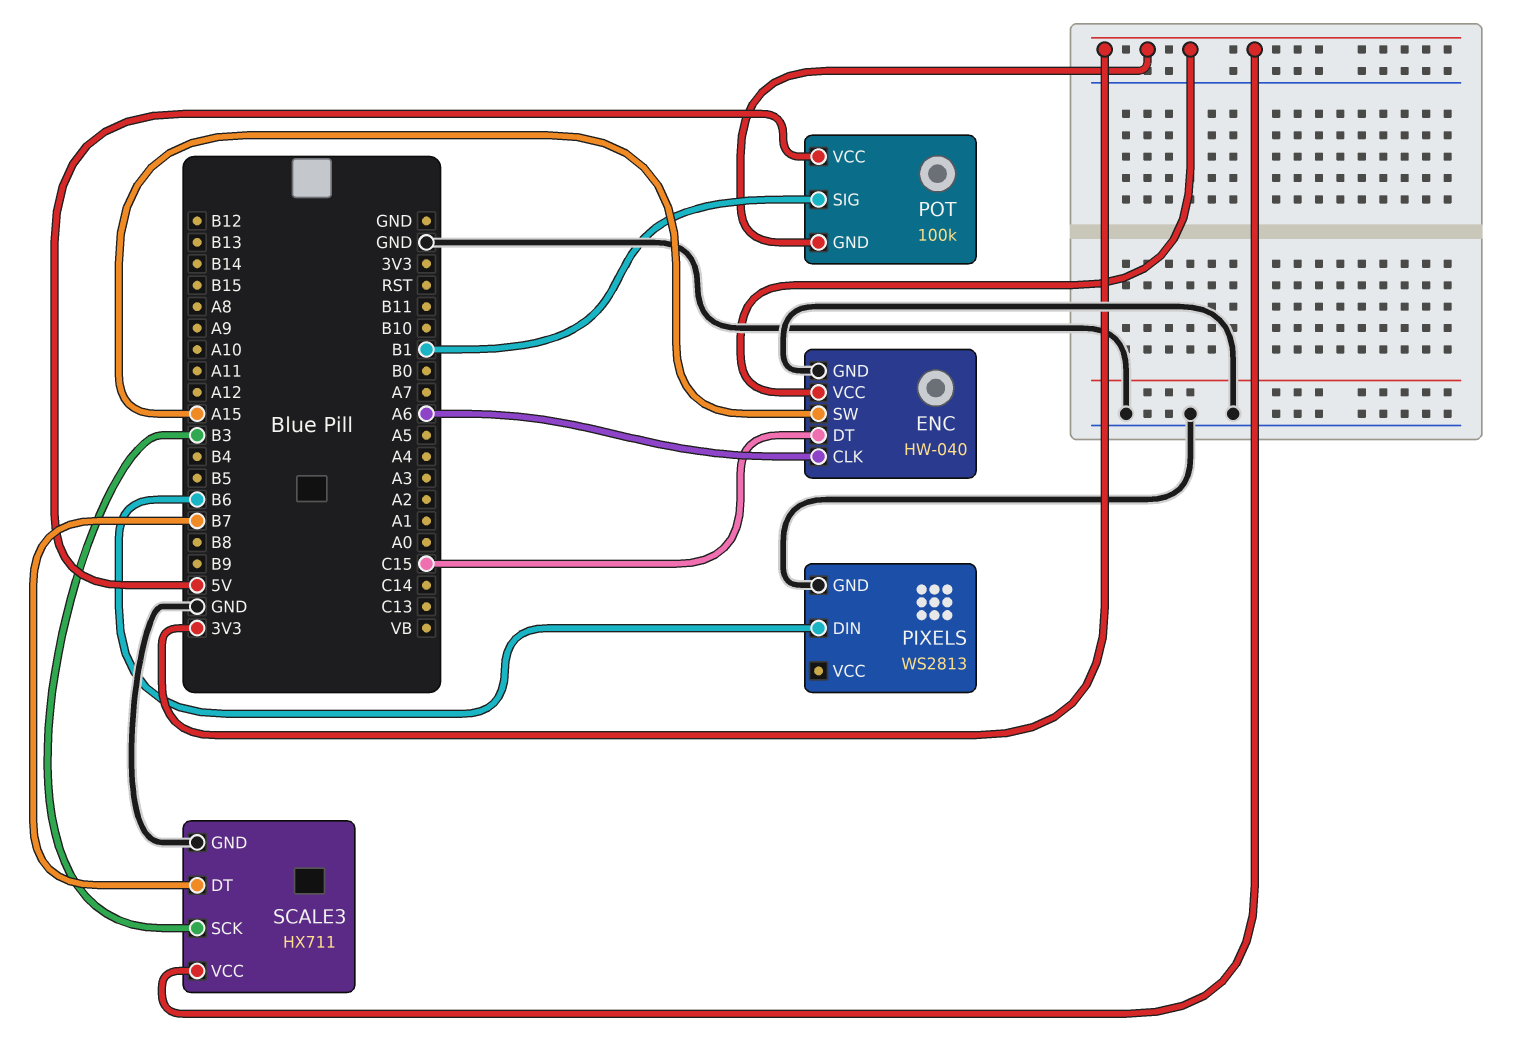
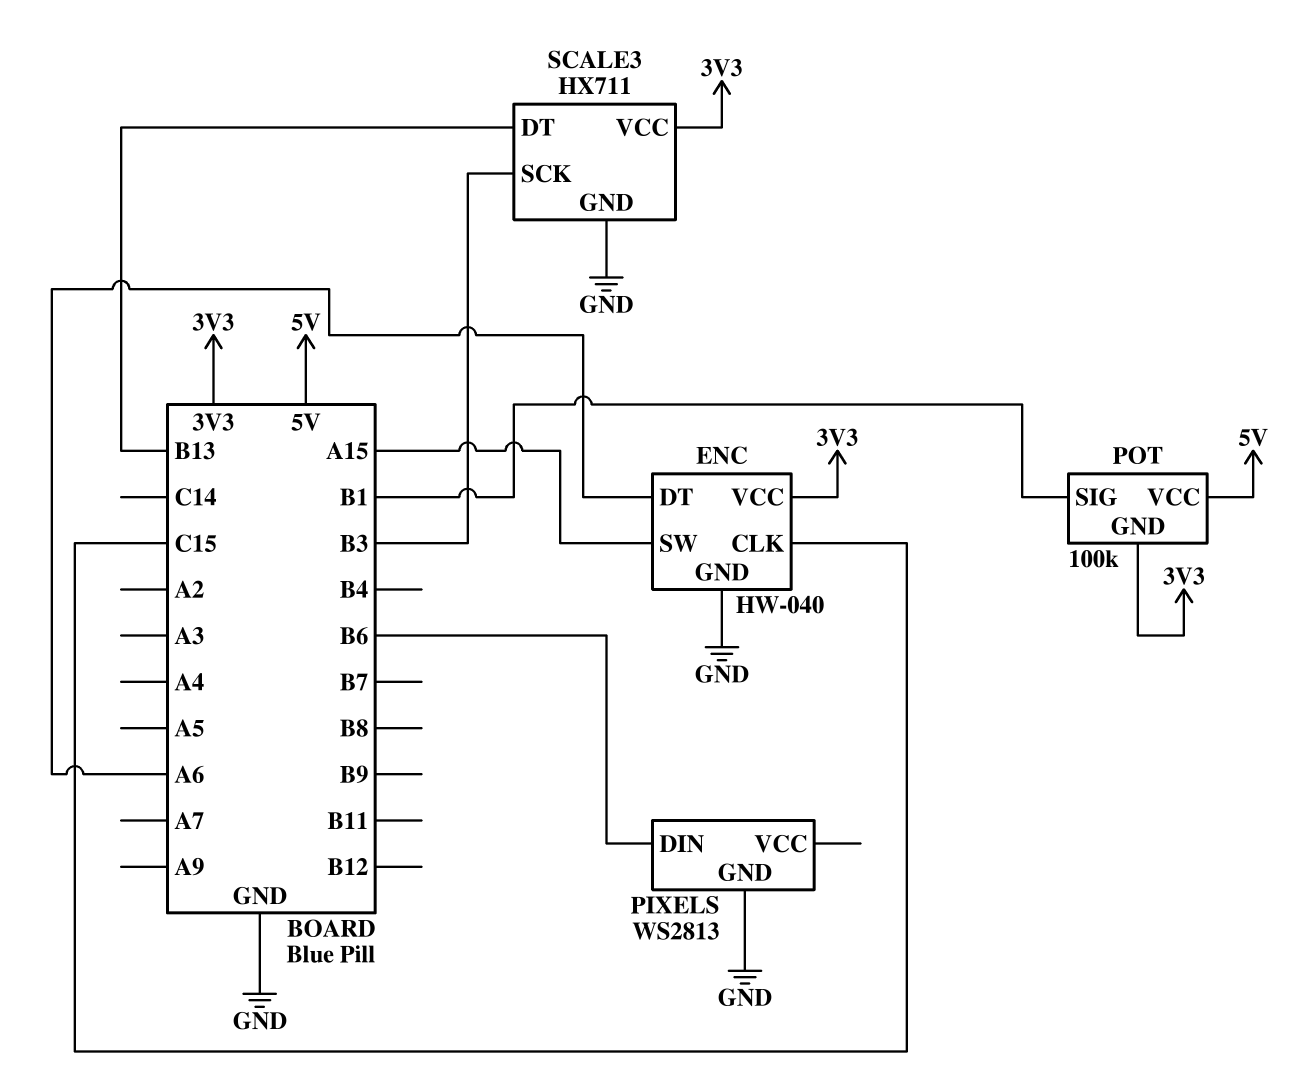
ENC pin CLK: A6 -> C15
ENC pin DT: C15 -> A6
SCALE3 pin DT: B7 -> B13

